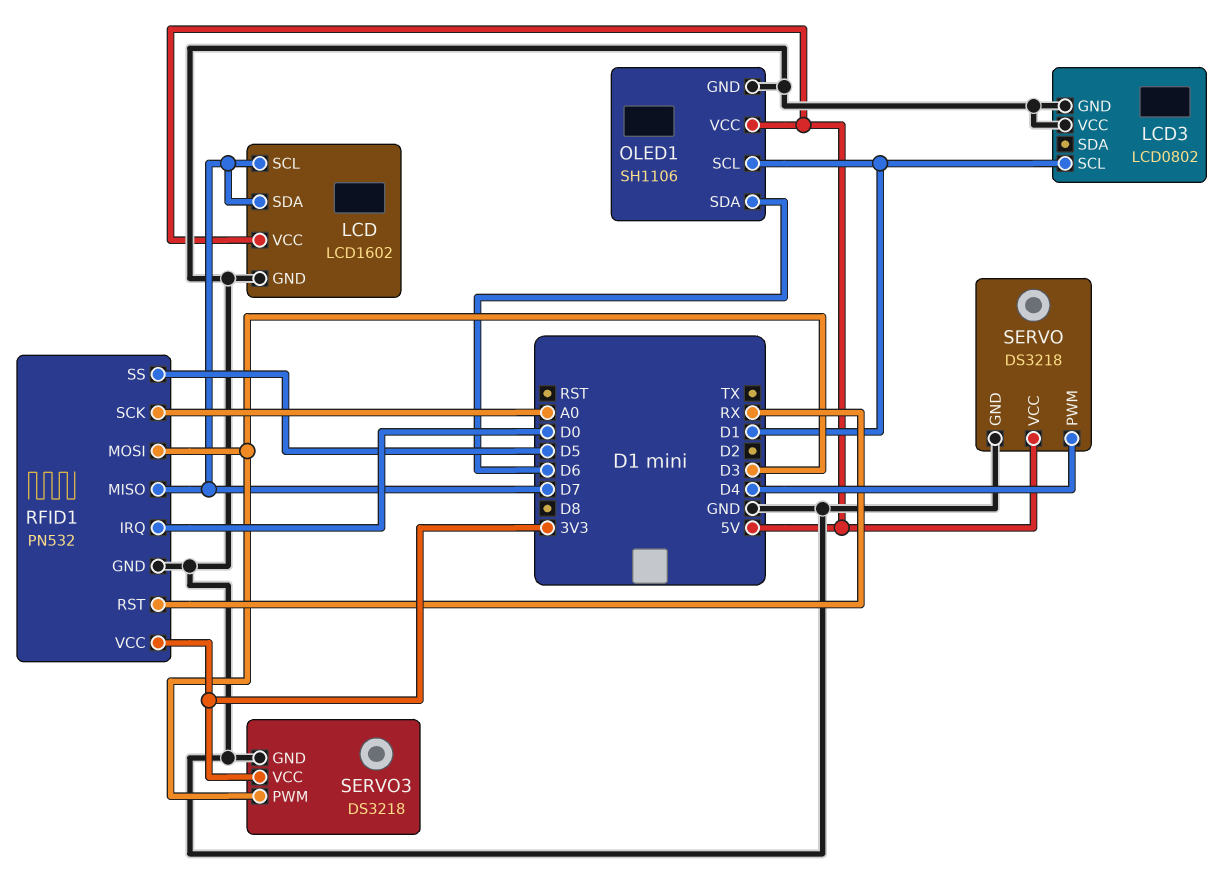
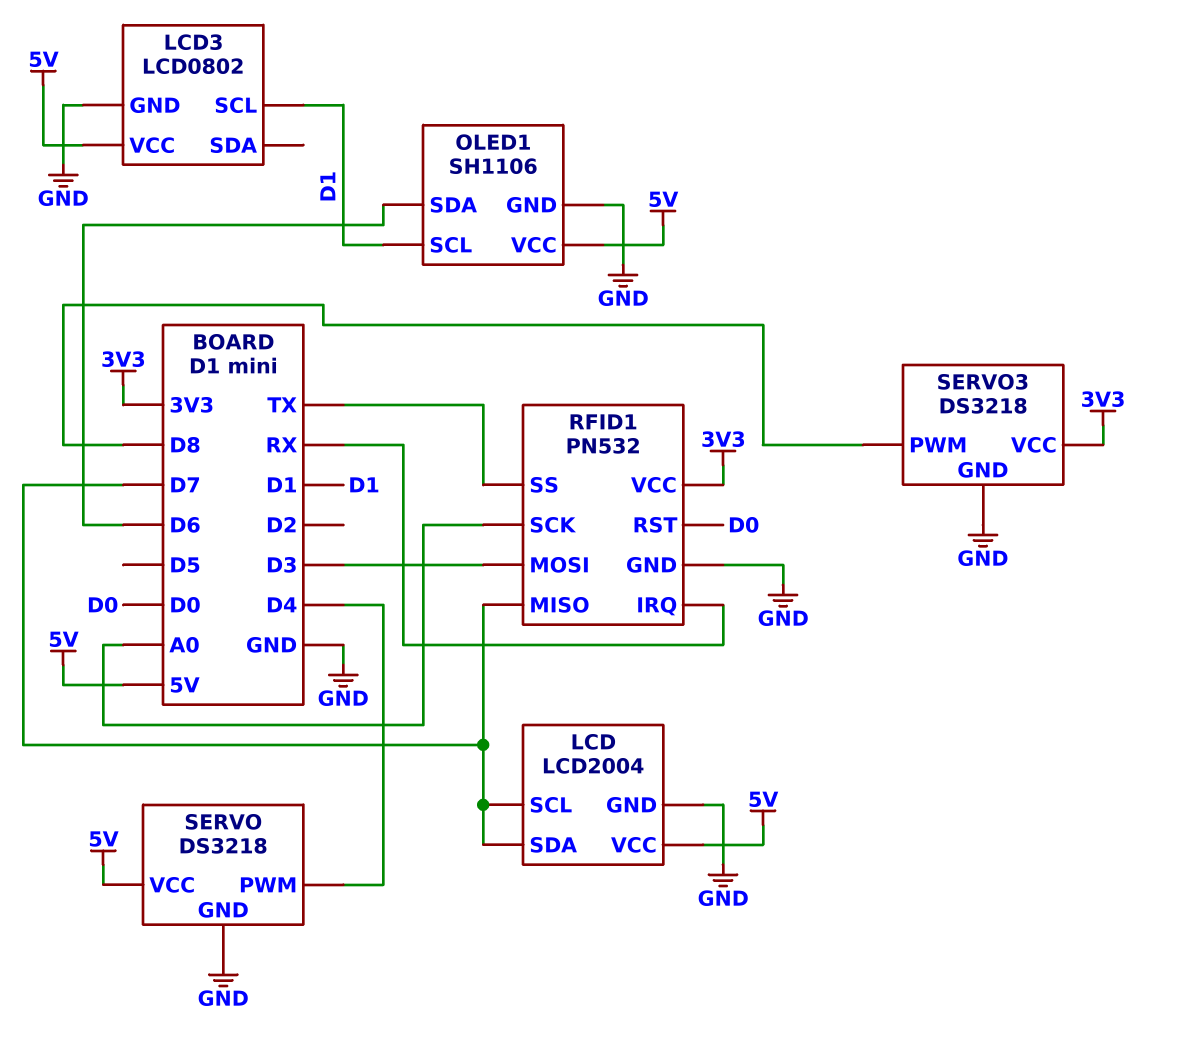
LCD: LCD1602 -> LCD2004
LCD3 pin VCC: GND -> 5V
RFID1 pin IRQ: D0 -> RX
RFID1 pin RST: RX -> D0
RFID1 pin SS: D5 -> TX
SERVO3 pin PWM: D3 -> D8

